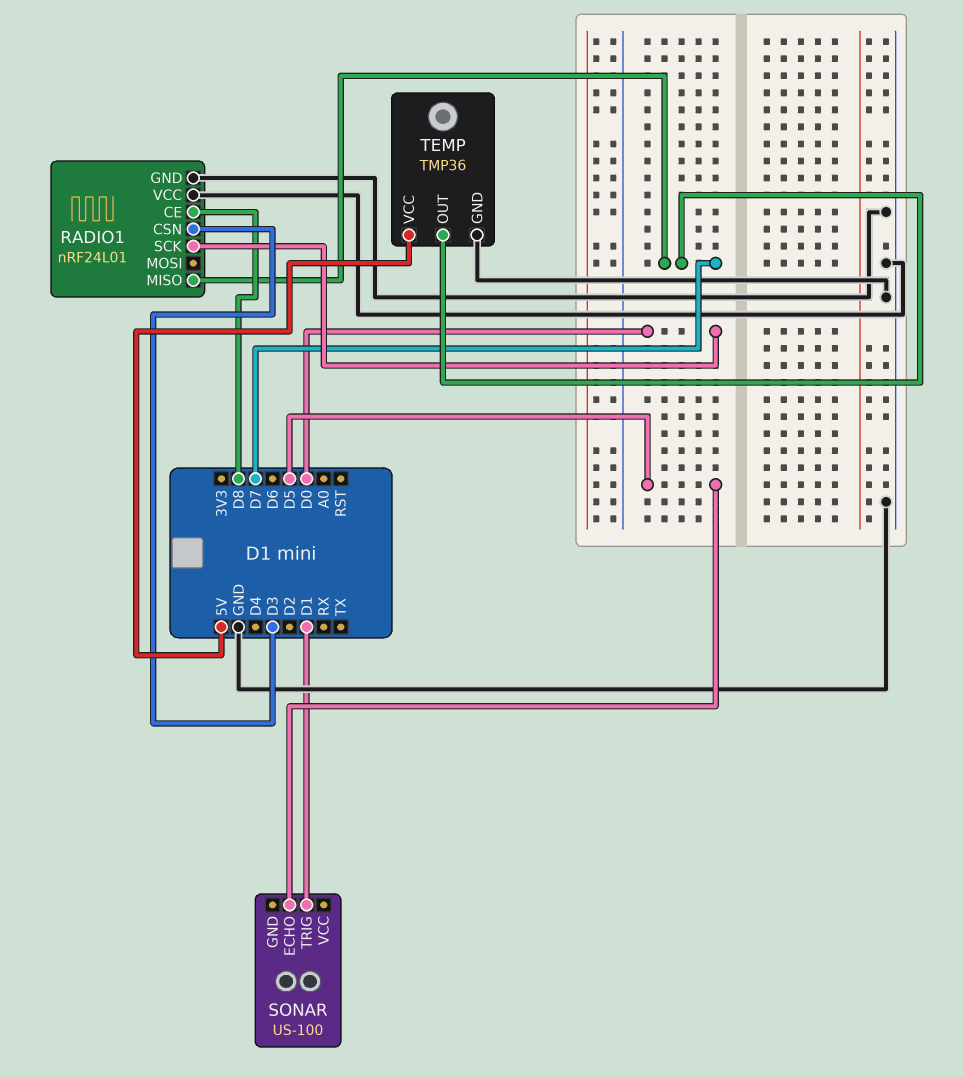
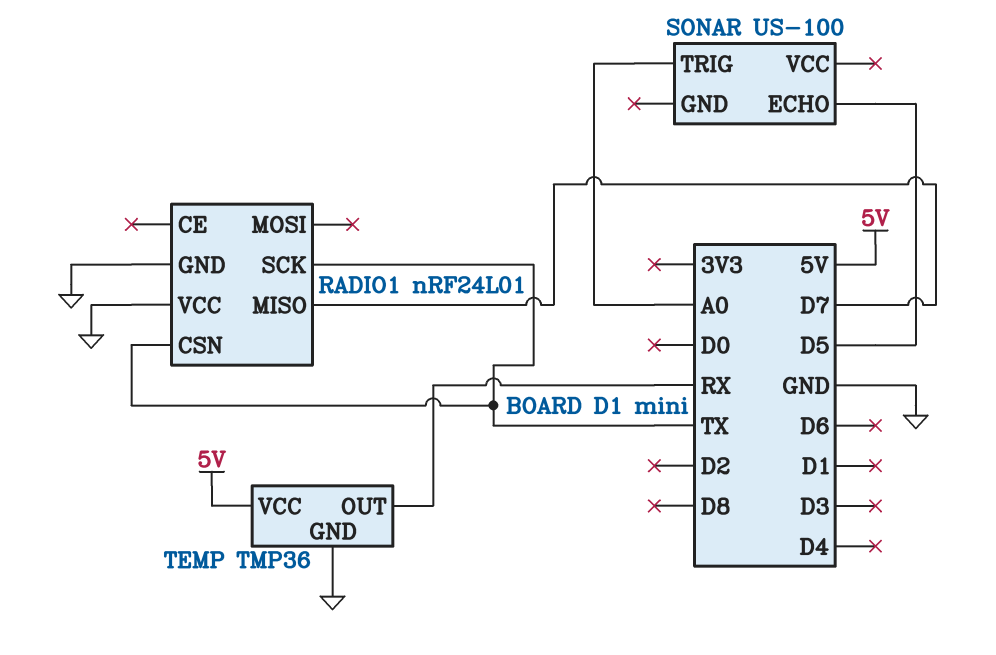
RADIO1 pin CE: D8 -> none
RADIO1 pin CSN: D3 -> TX
RADIO1 pin SCK: D0 -> TX
SONAR pin TRIG: D1 -> A0
TEMP pin OUT: D7 -> RX

